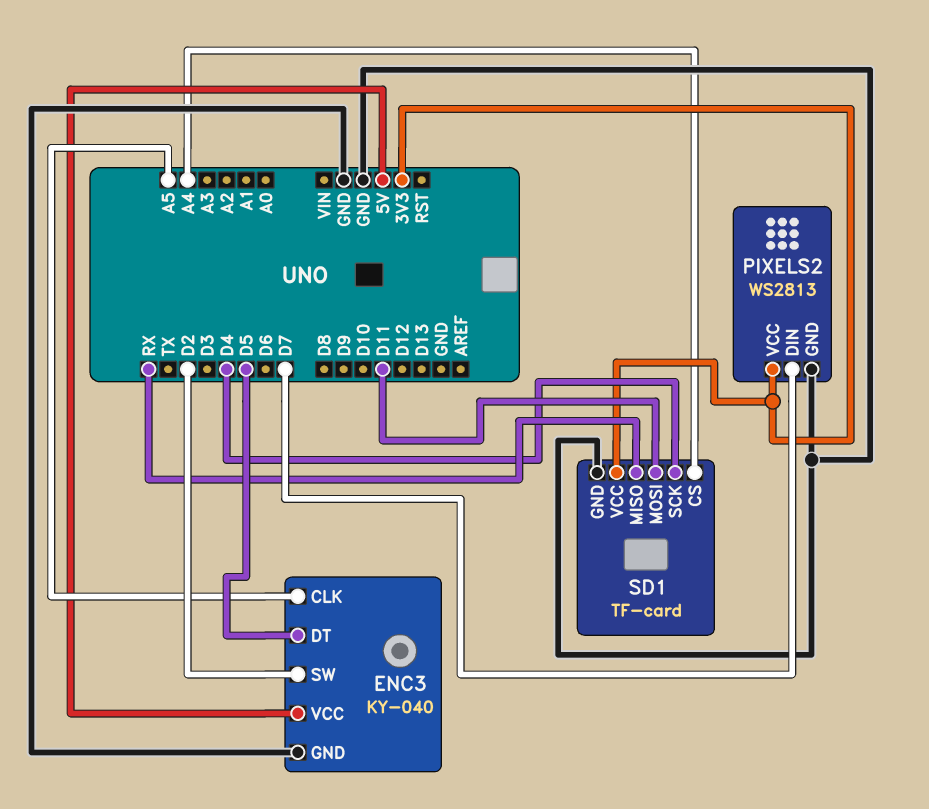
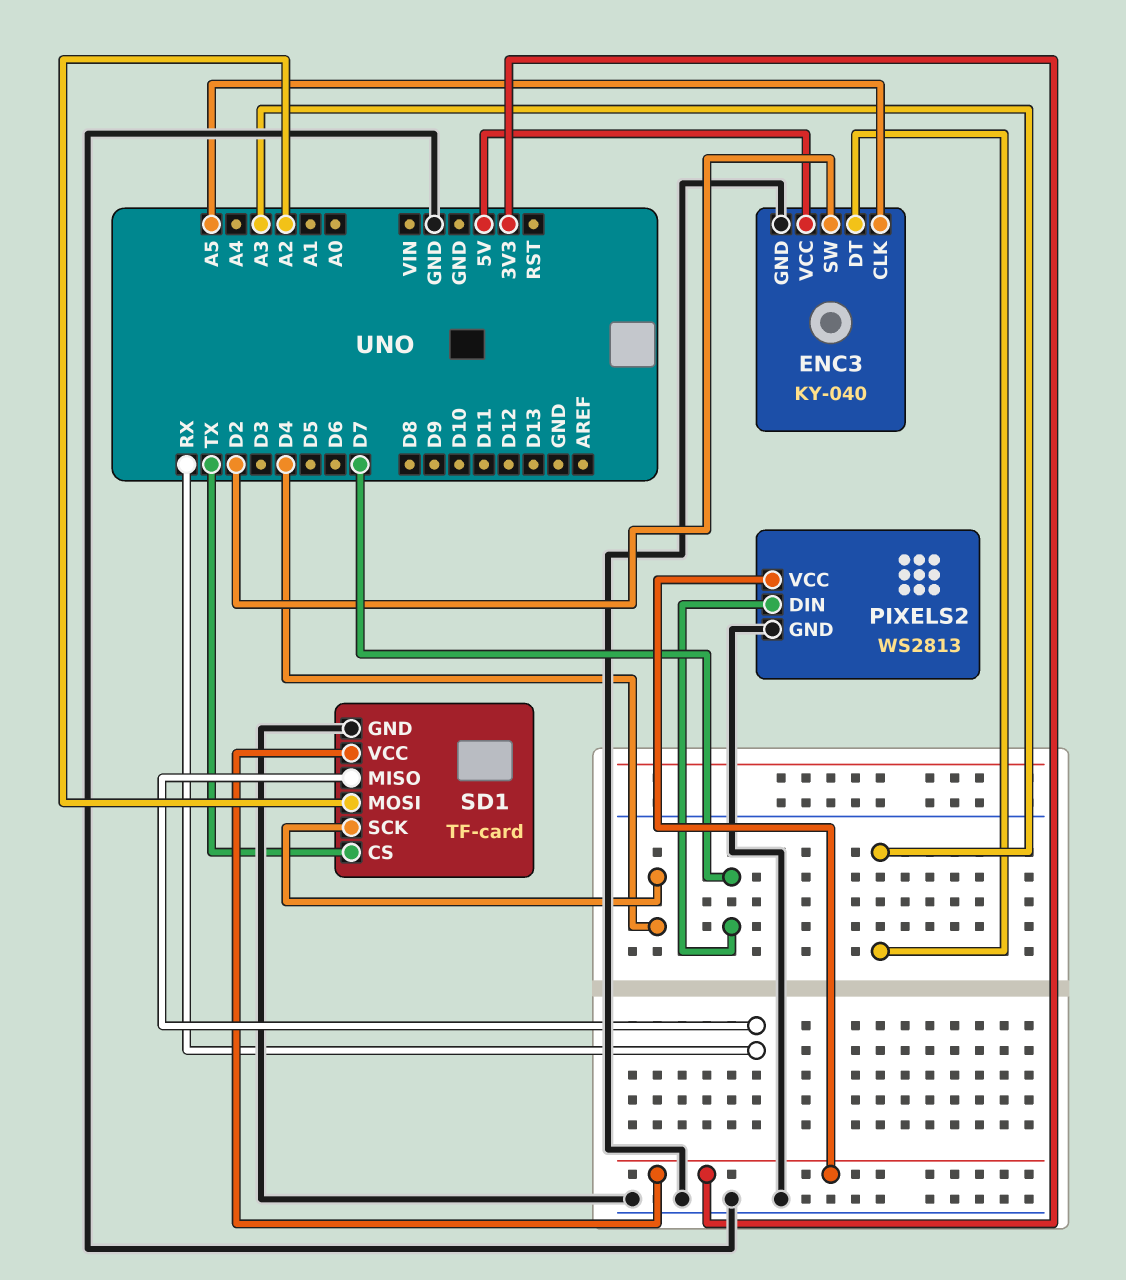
ENC3 pin DT: D5 -> A3
SD1 pin CS: A4 -> TX
SD1 pin MOSI: D11 -> A2

